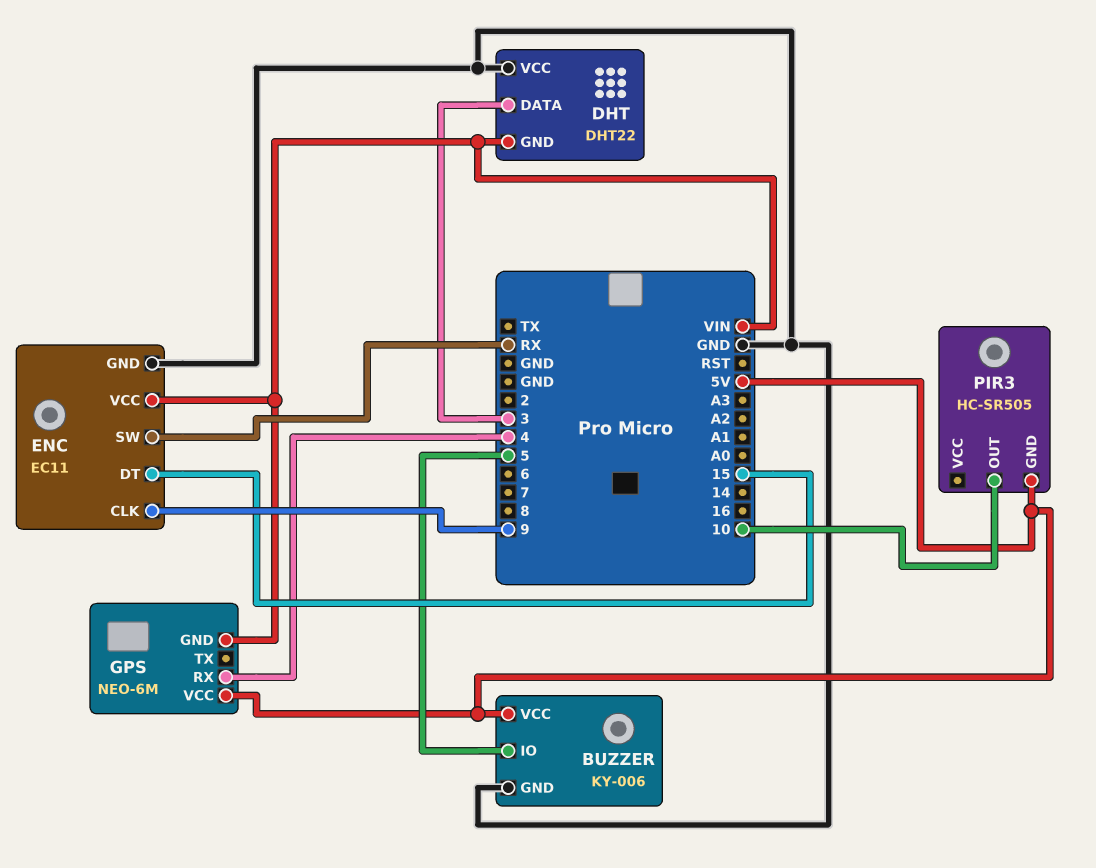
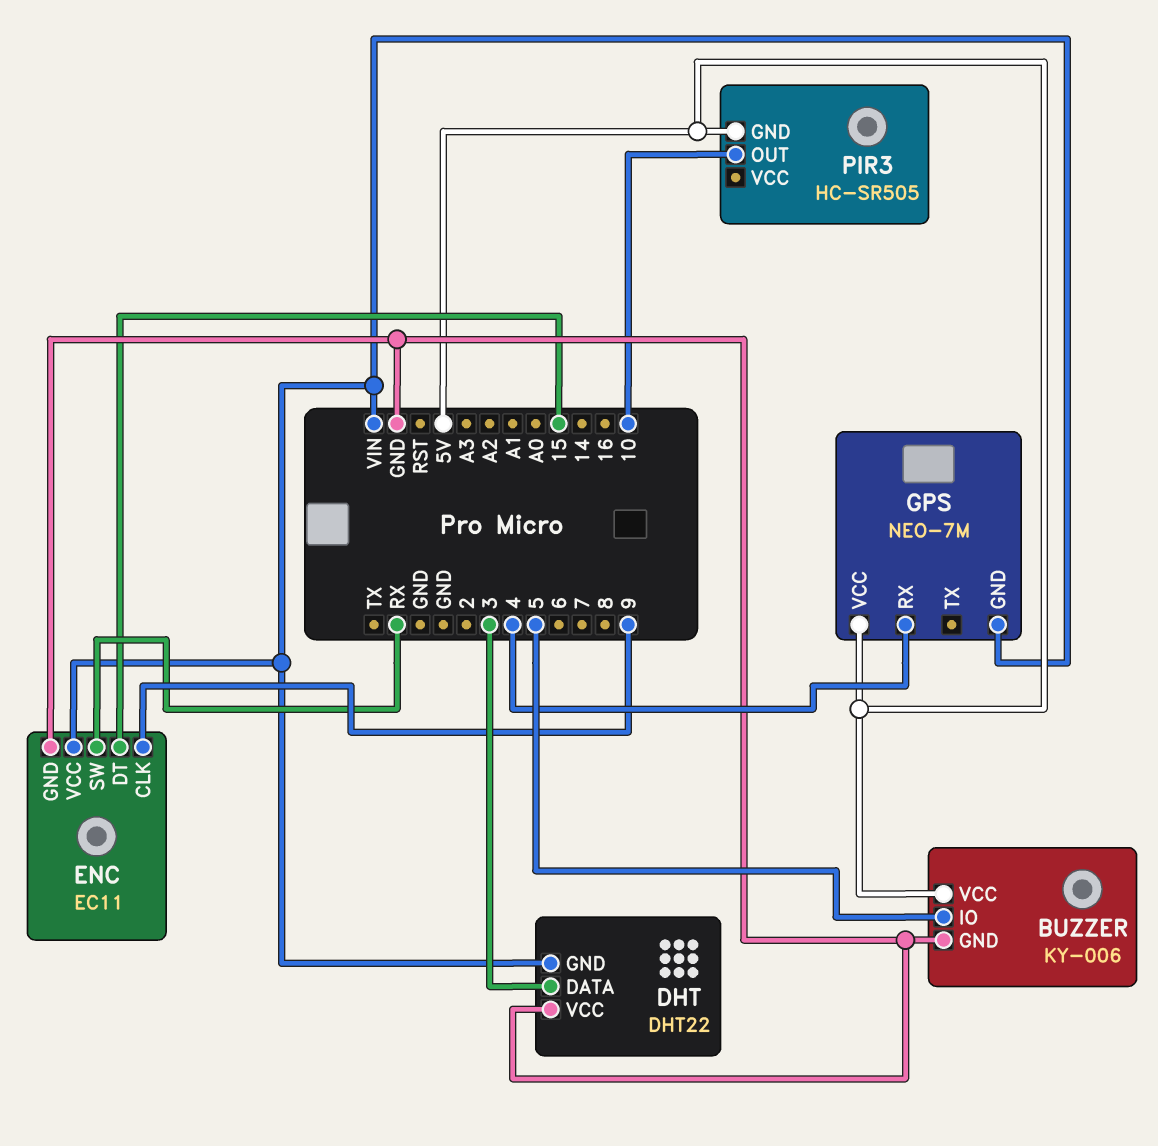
GPS: NEO-6M -> NEO-7M

